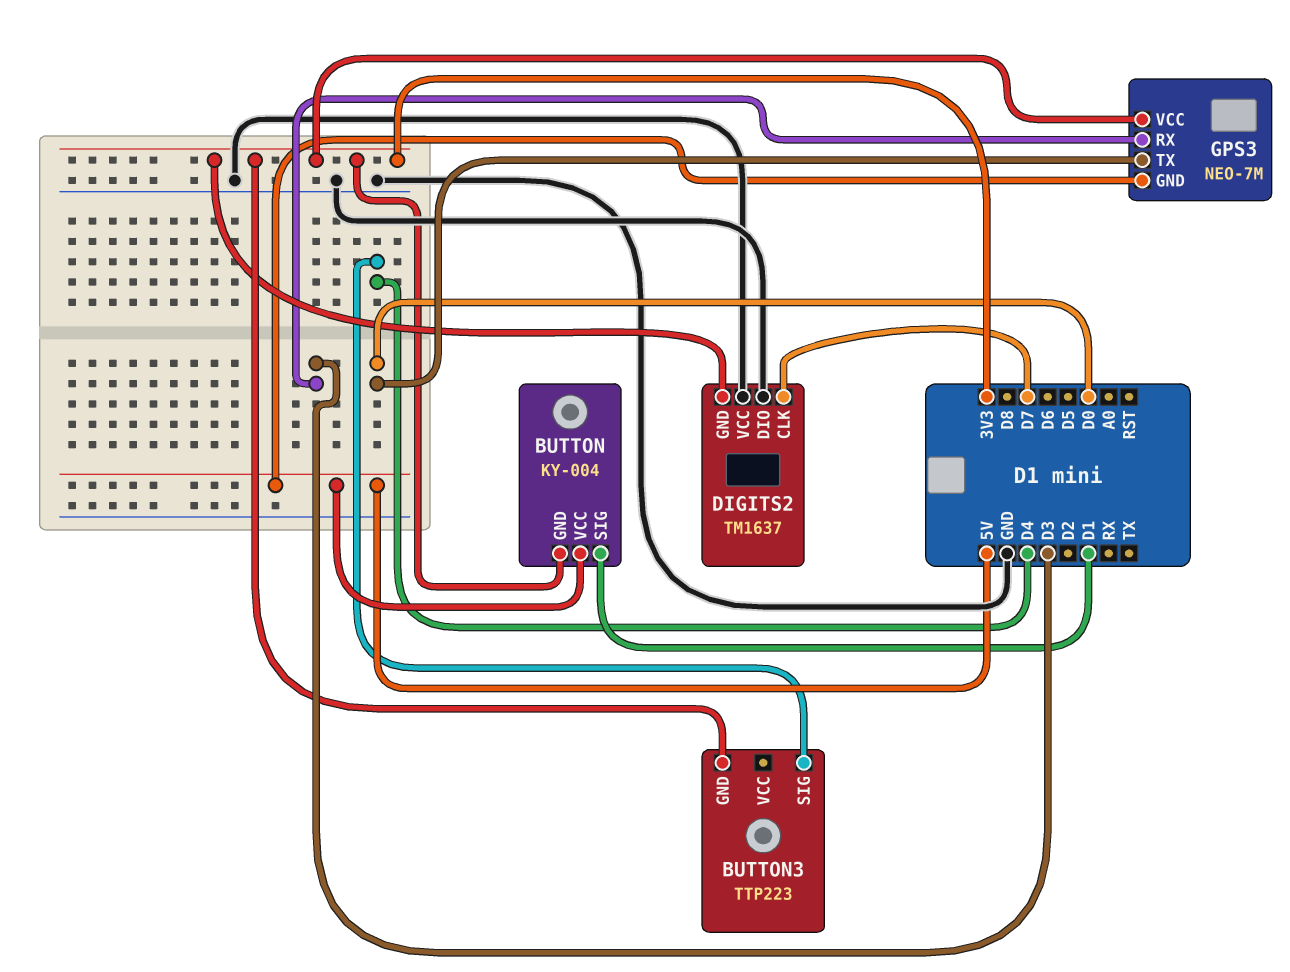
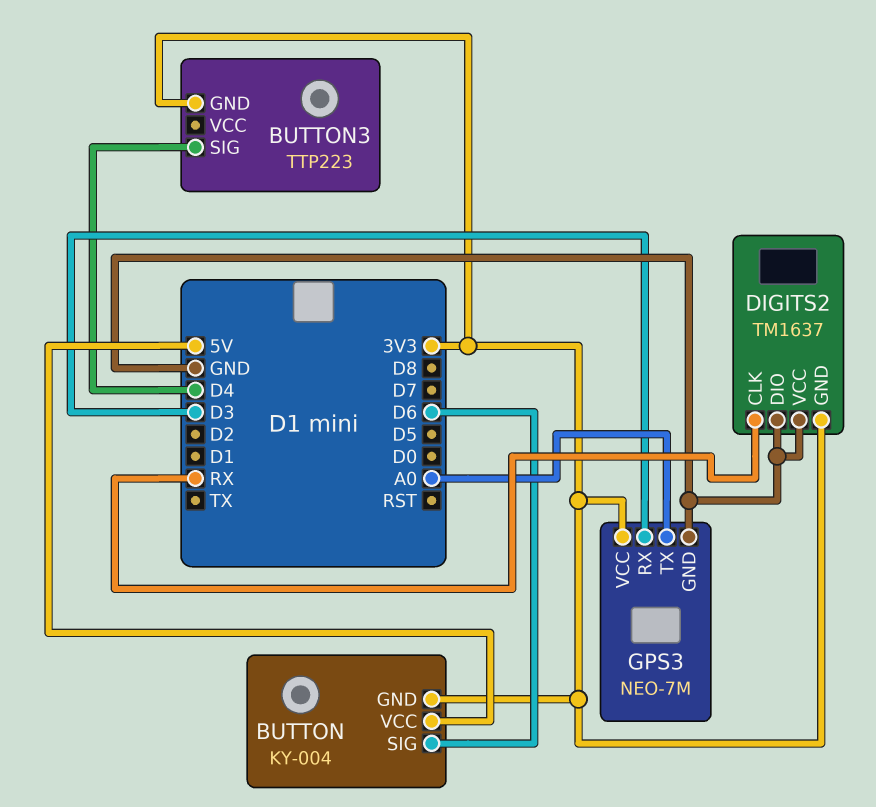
BUTTON pin SIG: D1 -> D6
DIGITS2 pin CLK: D7 -> RX
GPS3 pin GND: 5V -> GND
GPS3 pin TX: D0 -> A0

